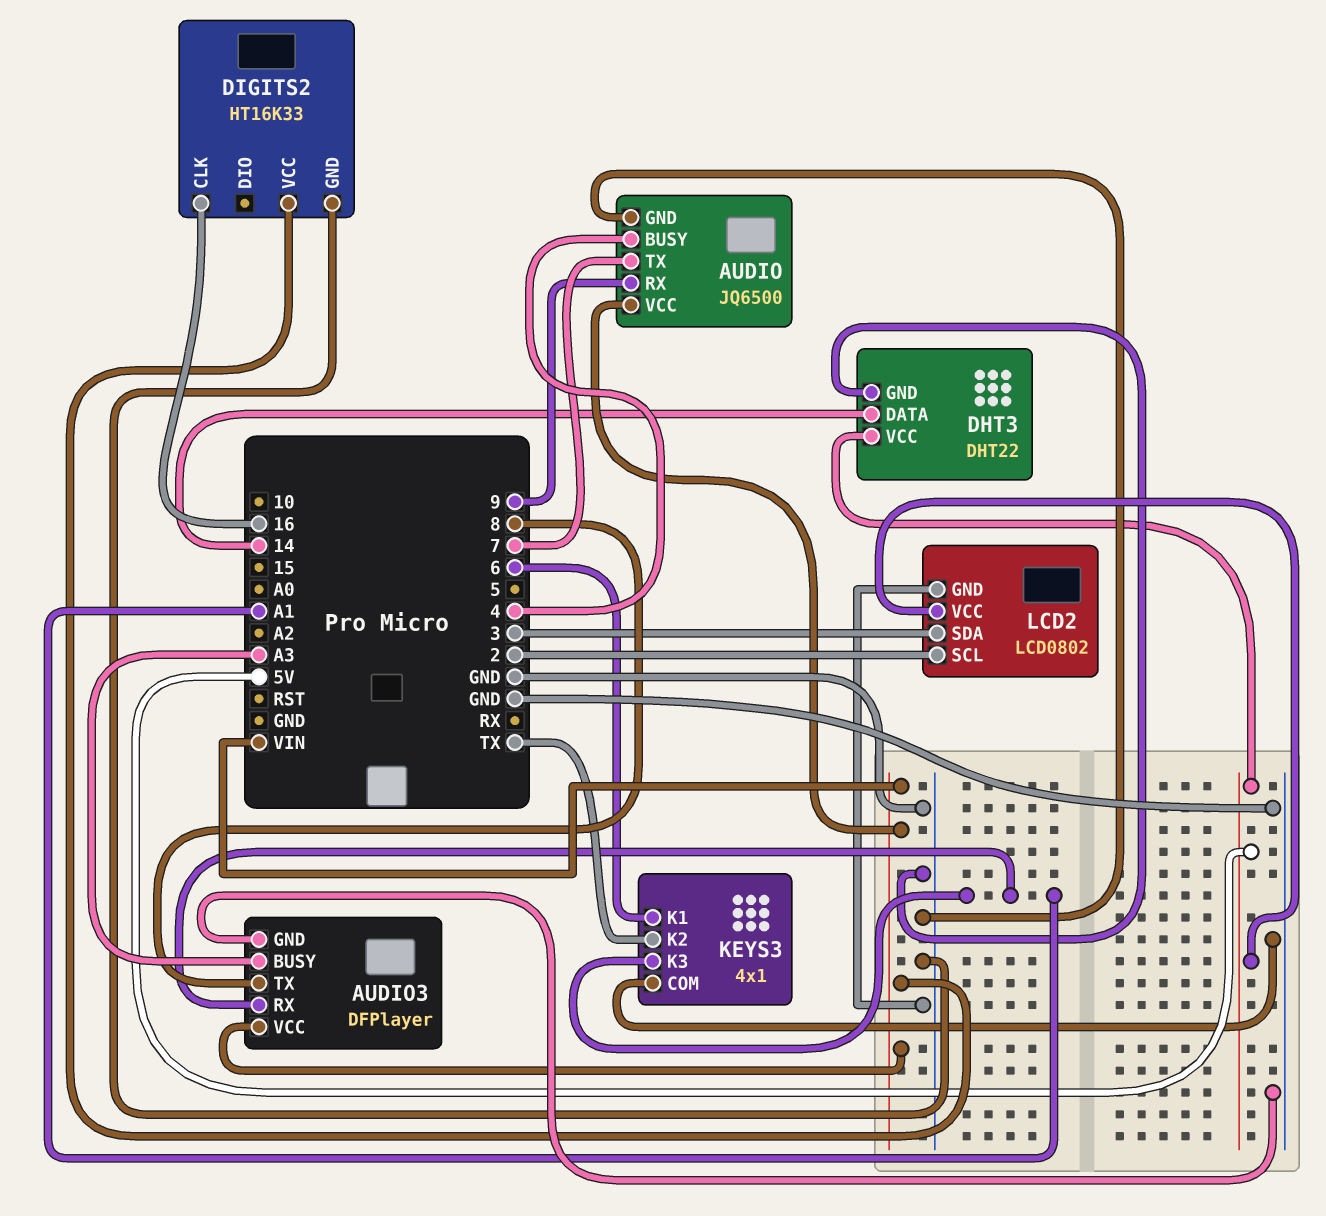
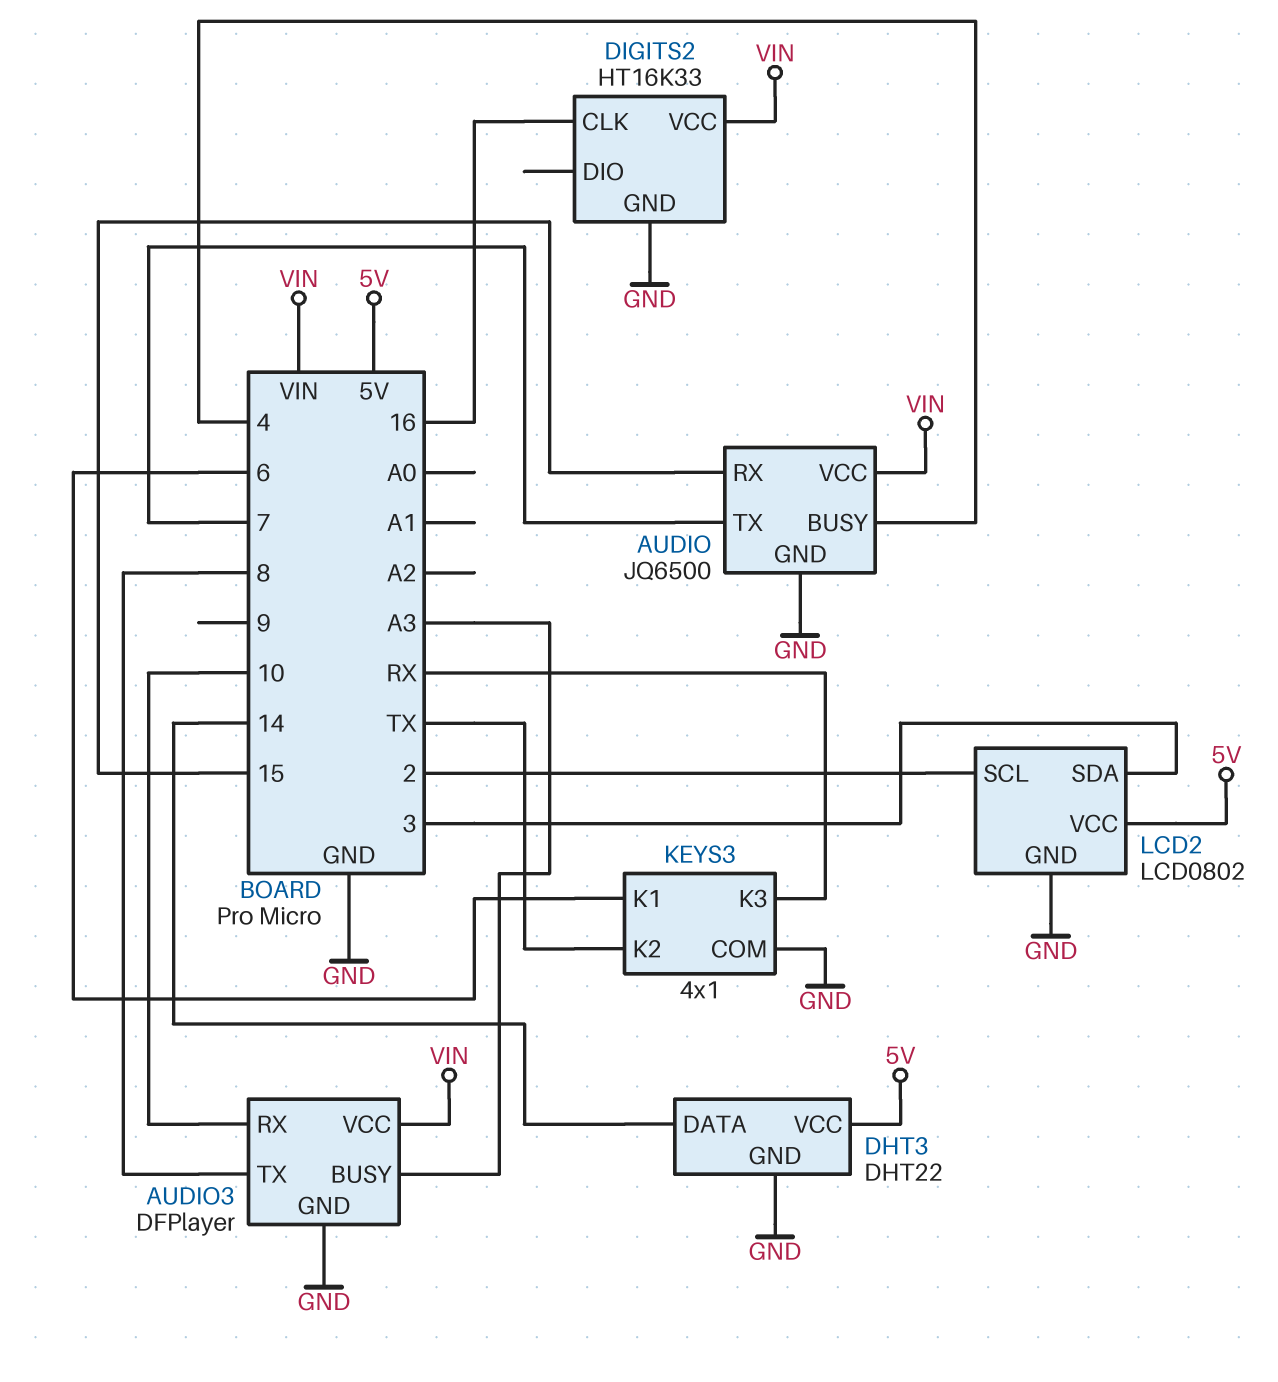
AUDIO pin RX: 9 -> 15
AUDIO3 pin RX: A1 -> 10
KEYS3 pin K3: A1 -> RX

